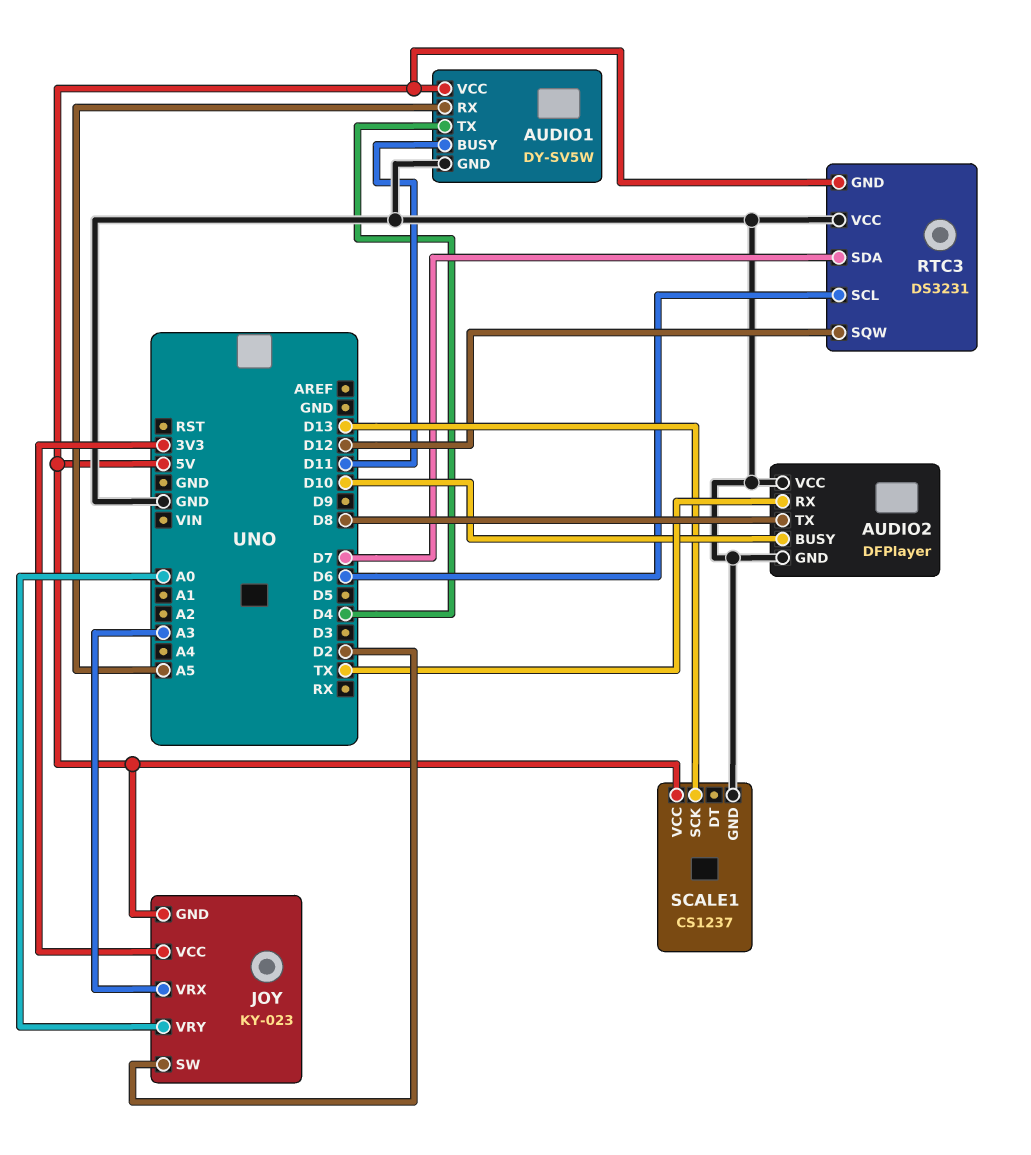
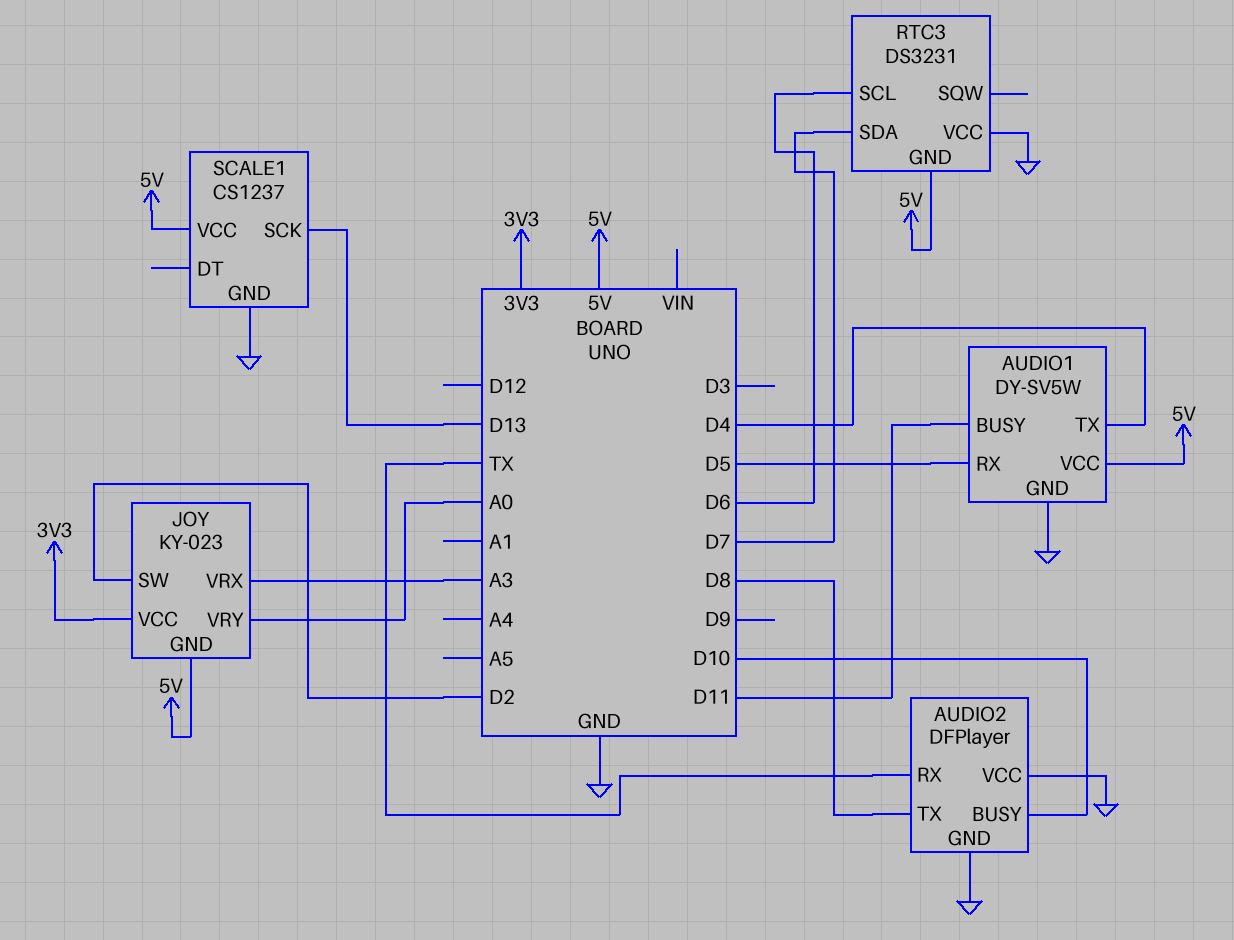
AUDIO1 pin RX: A5 -> D5
RTC3 pin SQW: D12 -> none

